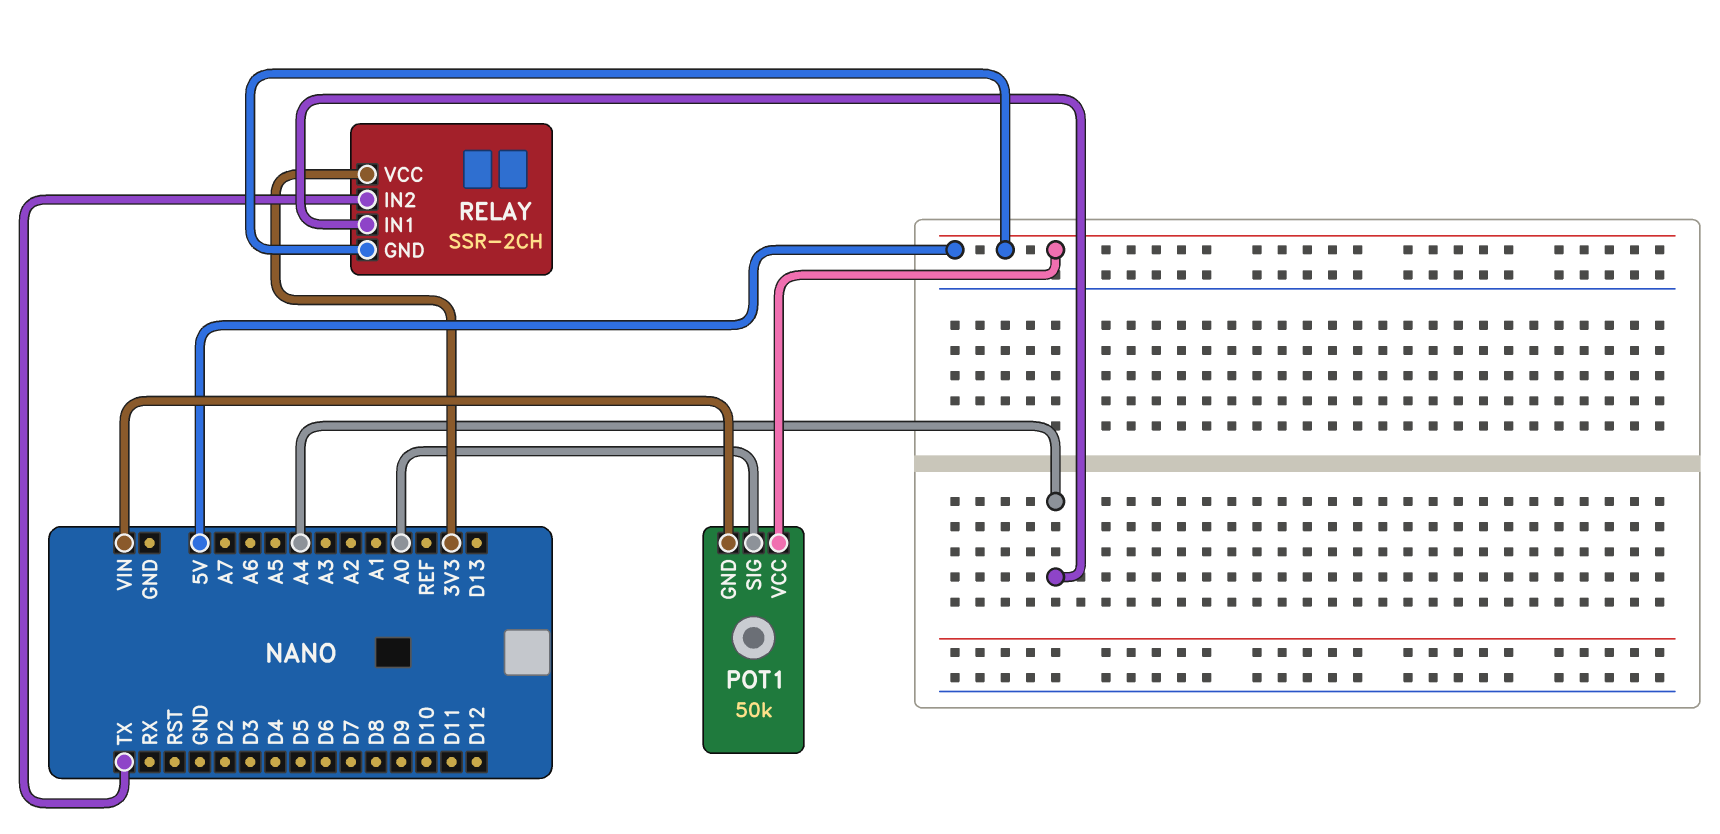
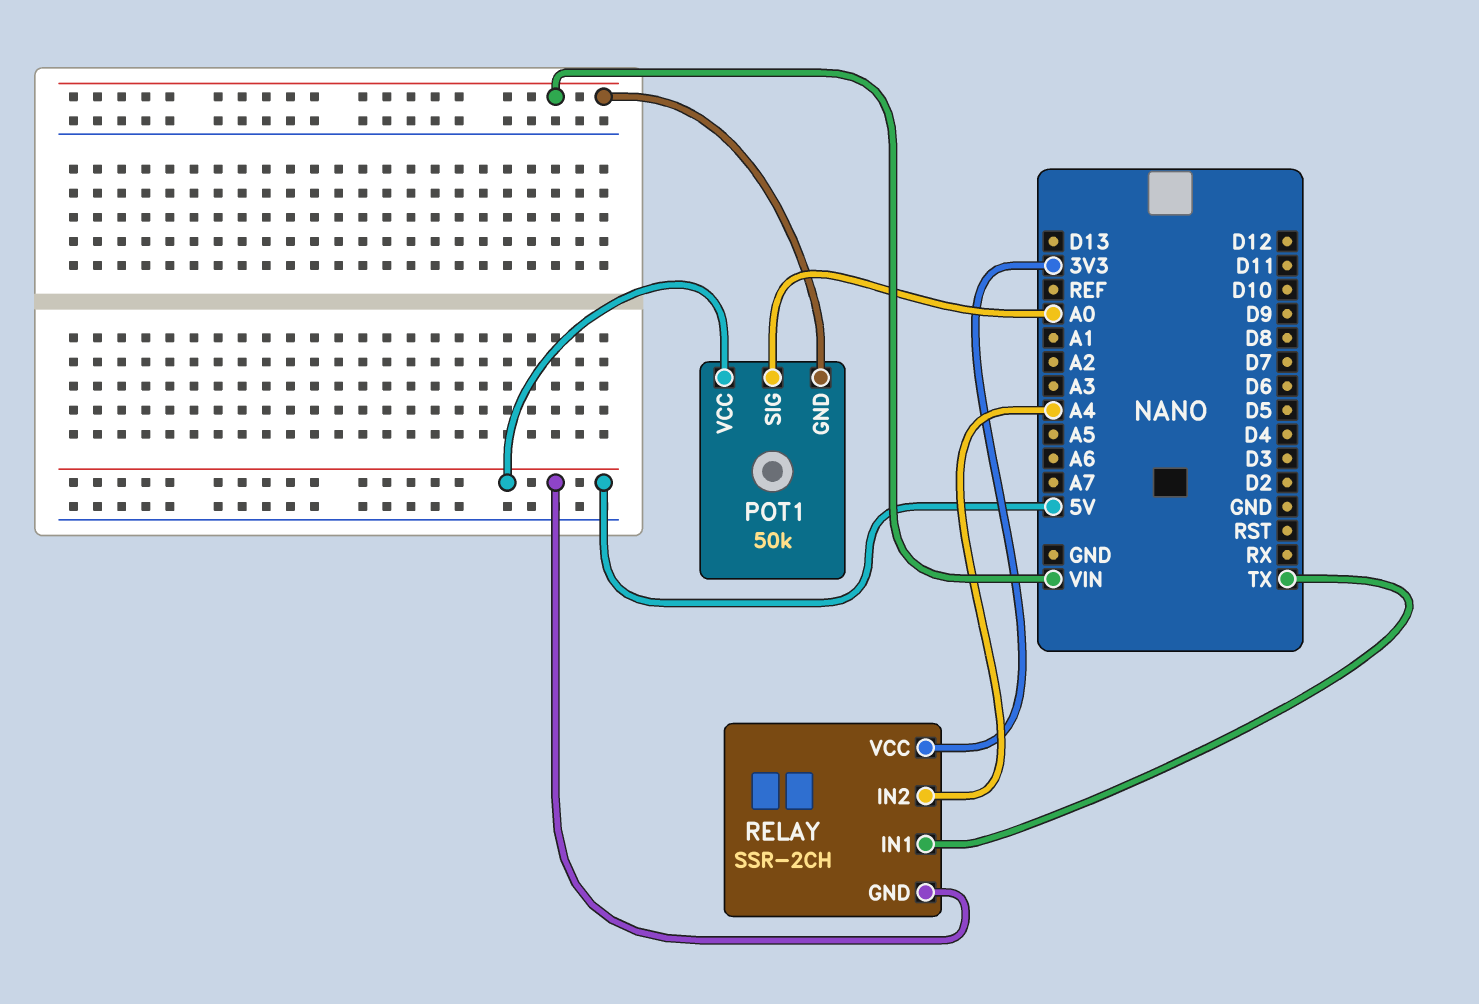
RELAY pin IN1: A4 -> TX
RELAY pin IN2: TX -> A4

